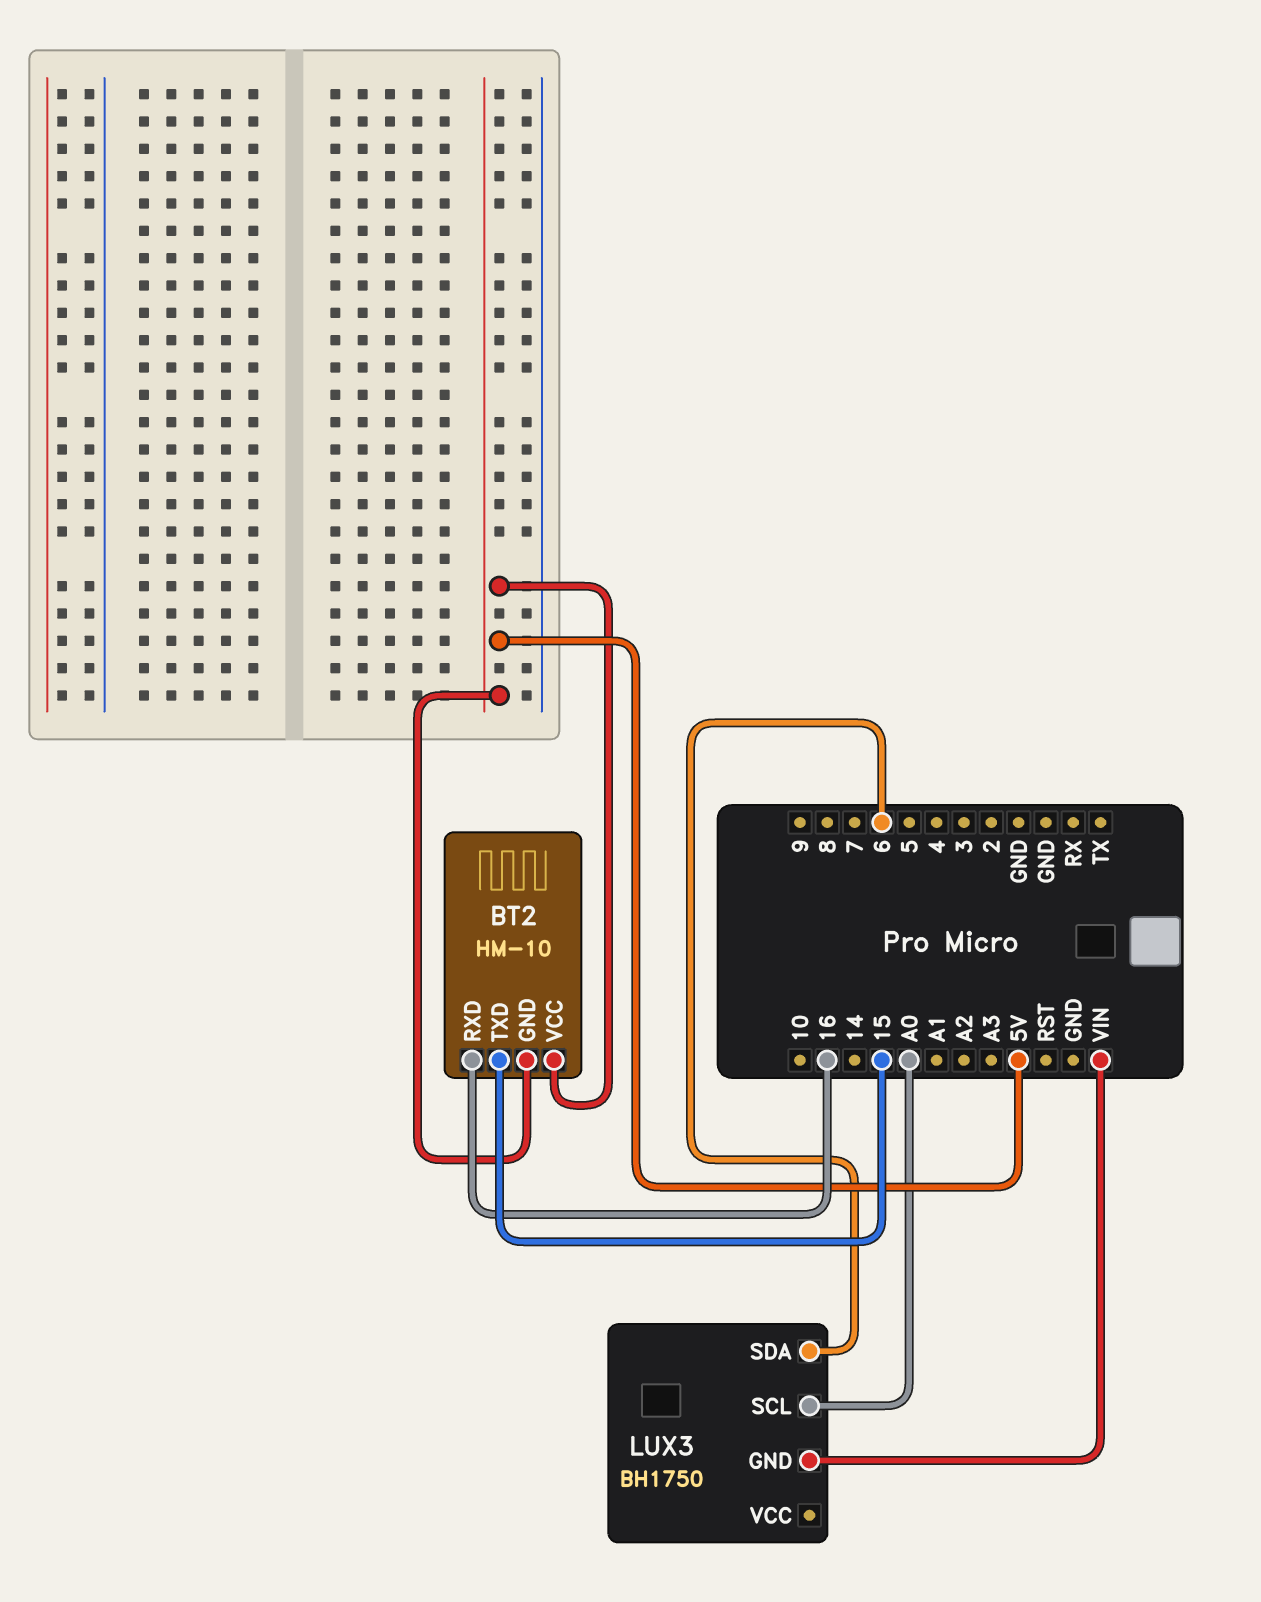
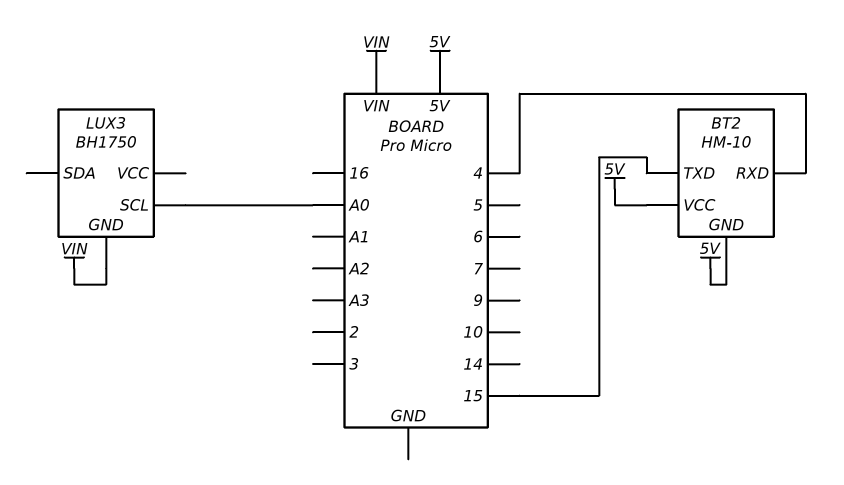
BT2 pin RXD: 16 -> 4
LUX3 pin SDA: 6 -> none

